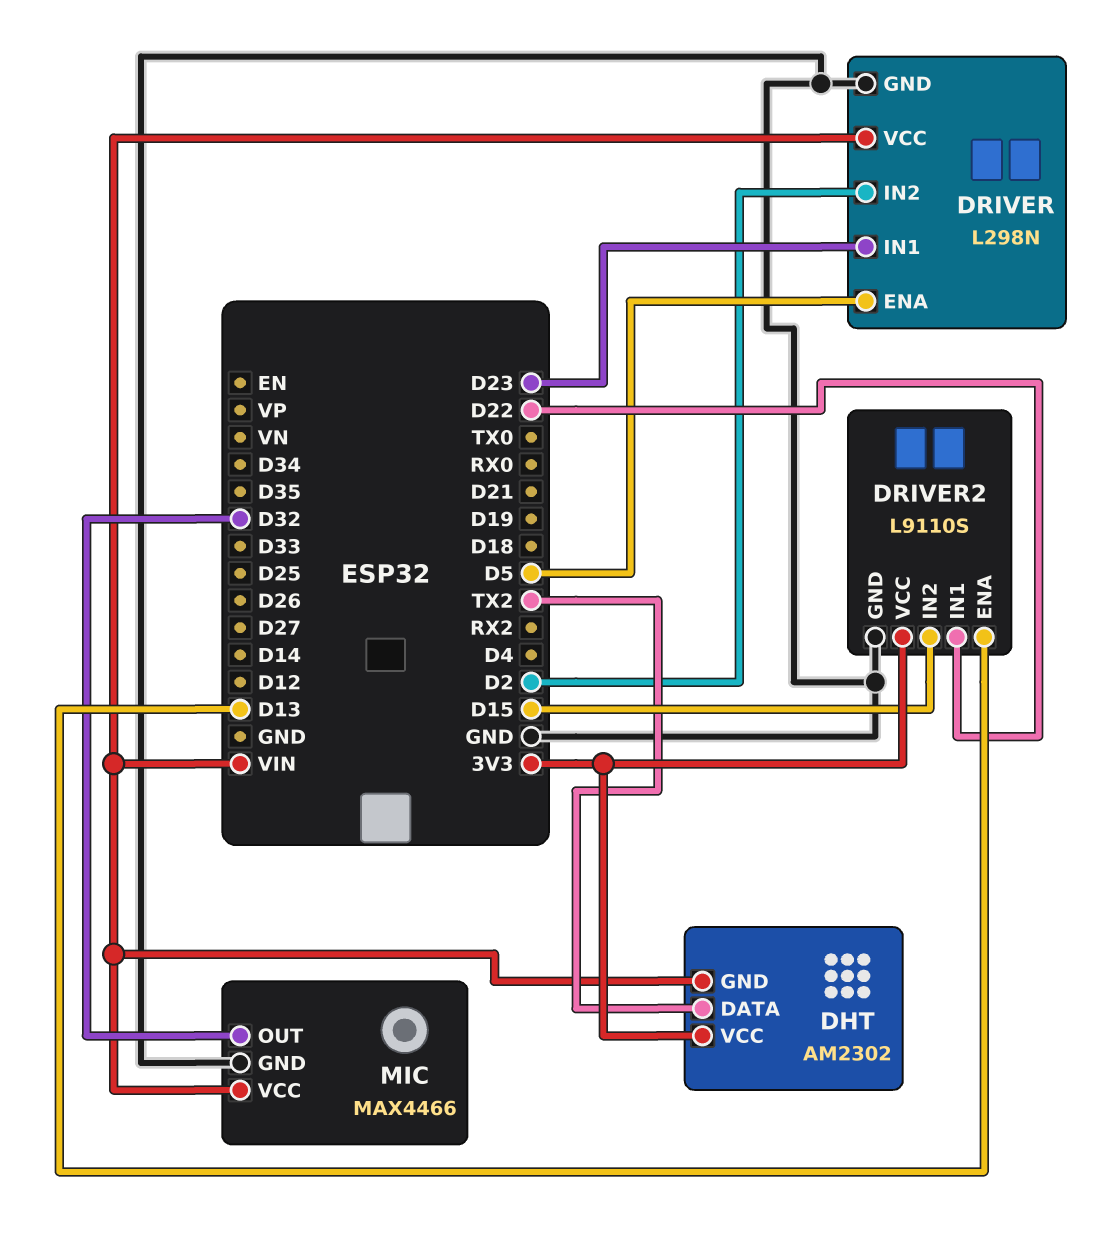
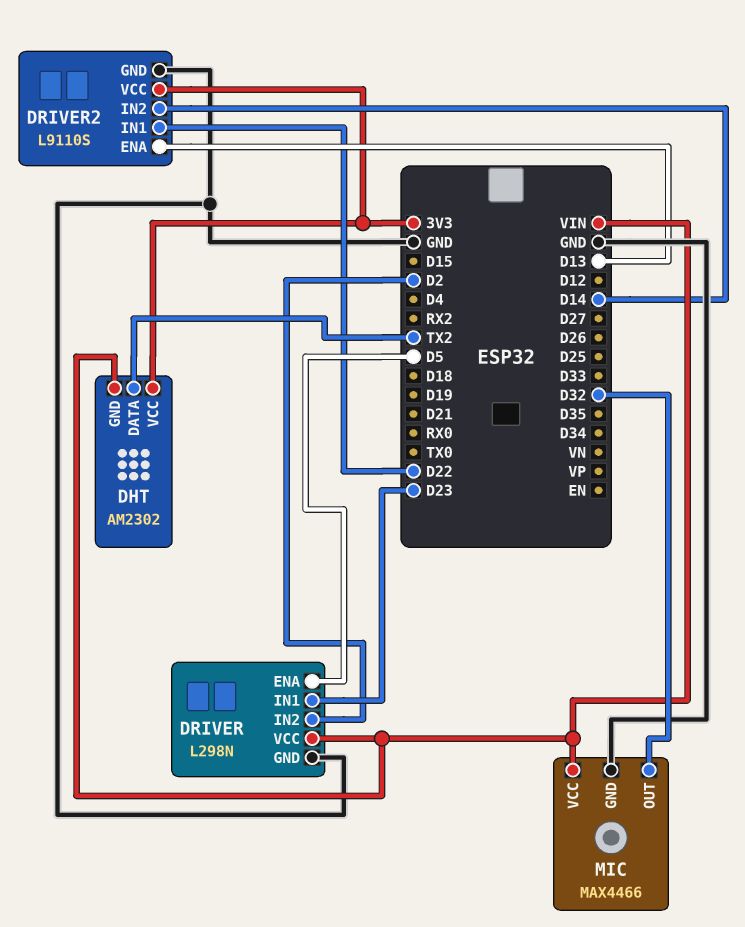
DRIVER2 pin IN2: D15 -> D14

